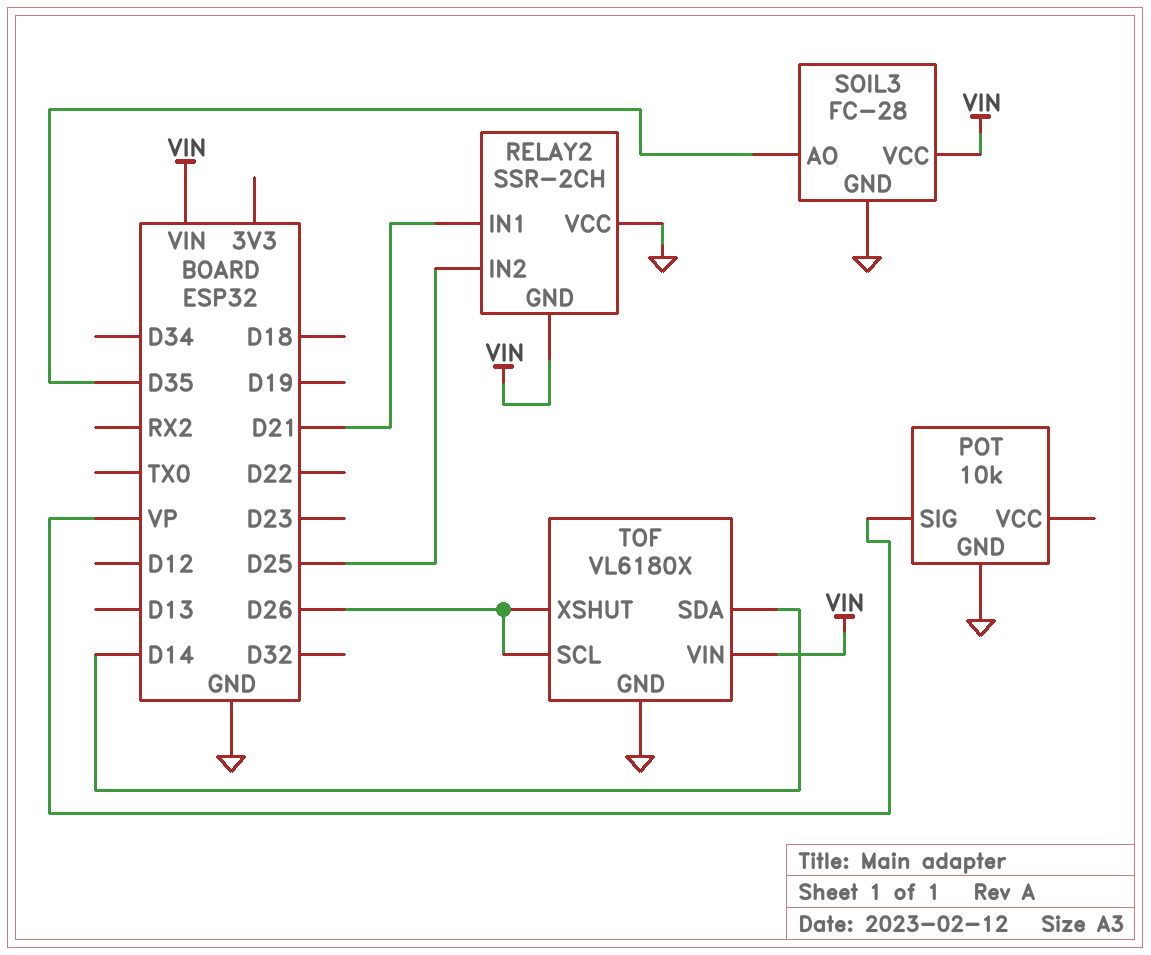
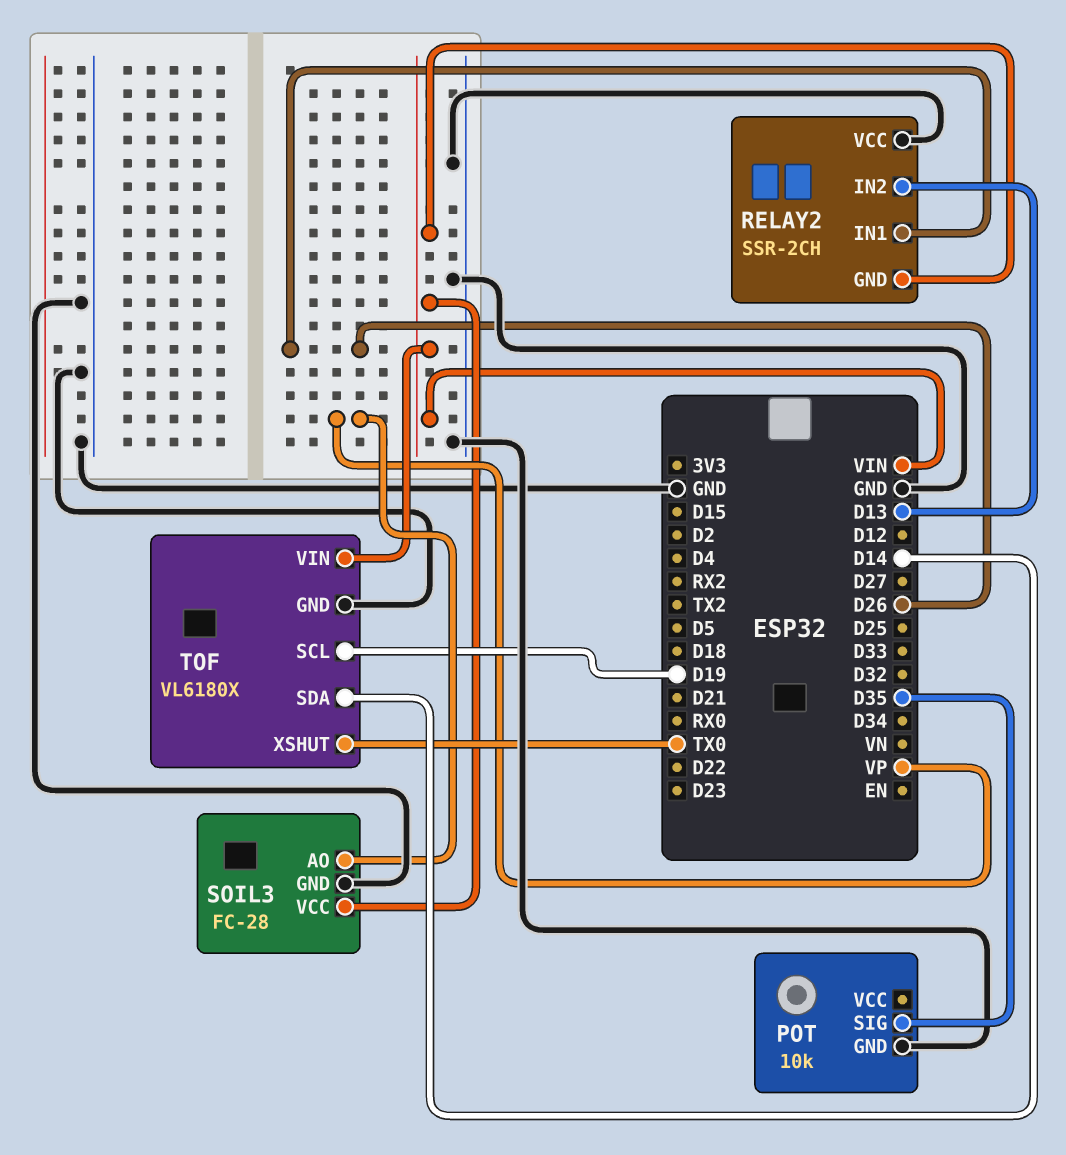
POT pin SIG: VP -> D35
RELAY2 pin IN1: D21 -> D26
RELAY2 pin IN2: D25 -> D13
SOIL3 pin AO: D35 -> VP
TOF pin SCL: D26 -> D19
TOF pin XSHUT: D26 -> TX0

